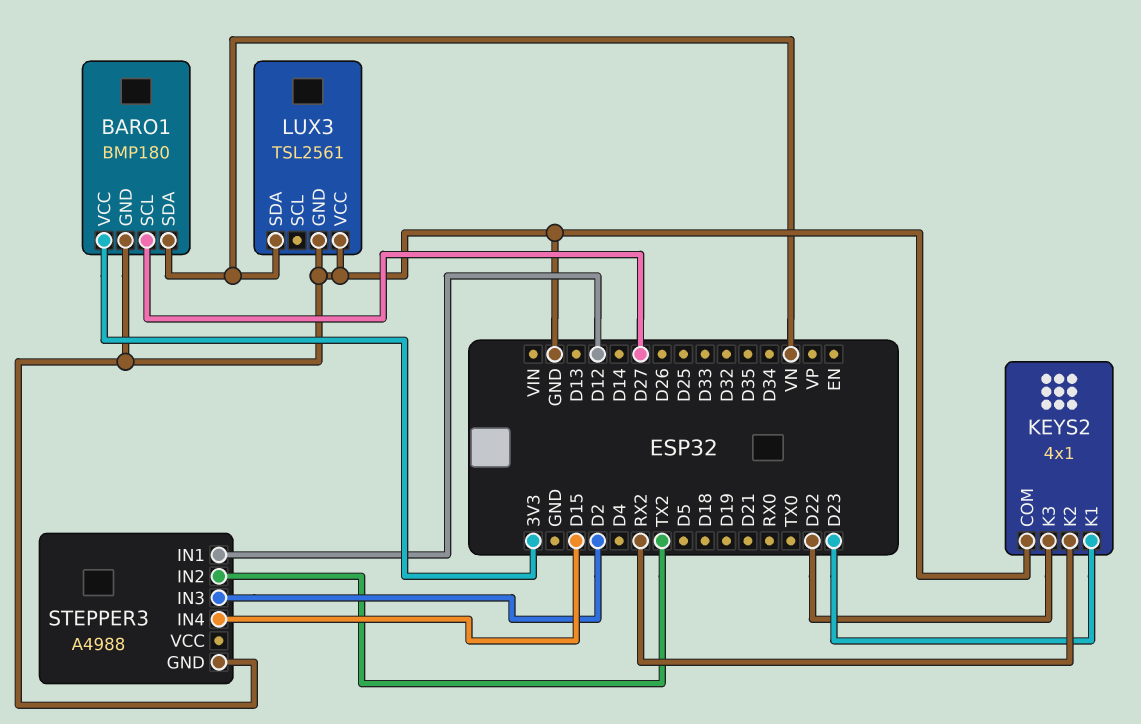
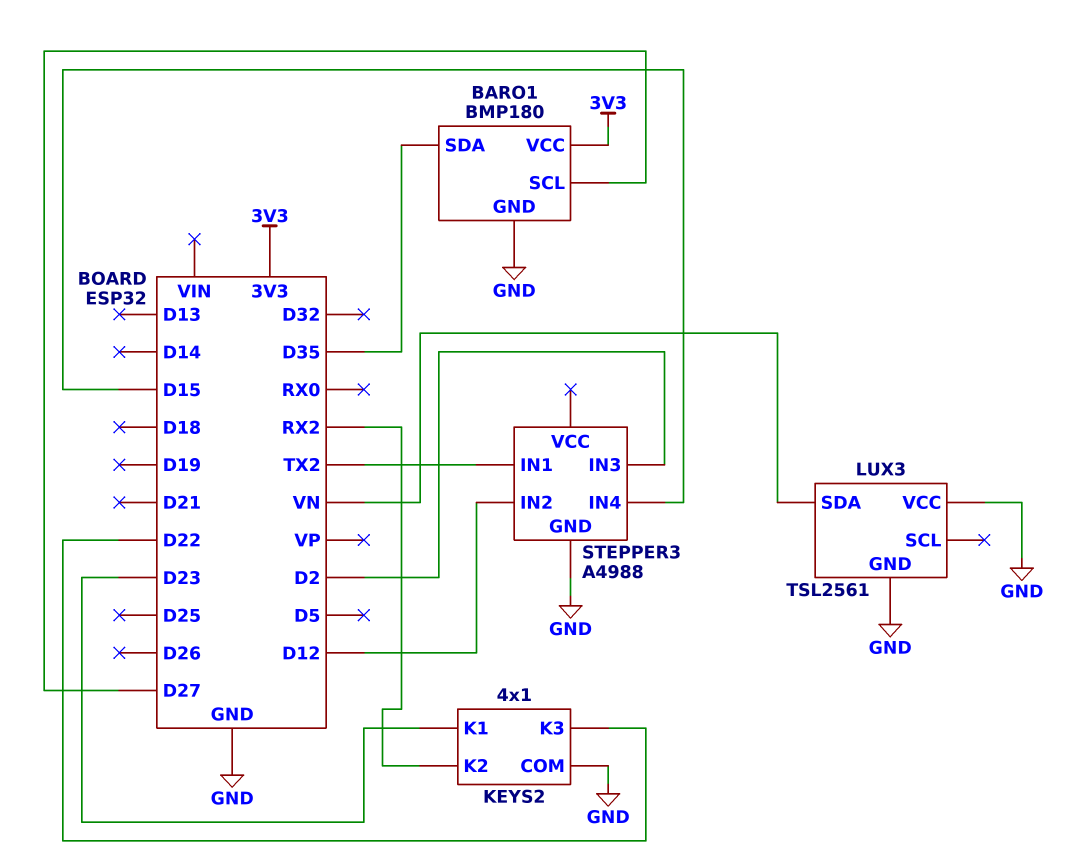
BARO1 pin SDA: VN -> D35
STEPPER3 pin IN1: D12 -> TX2
STEPPER3 pin IN2: TX2 -> D12

